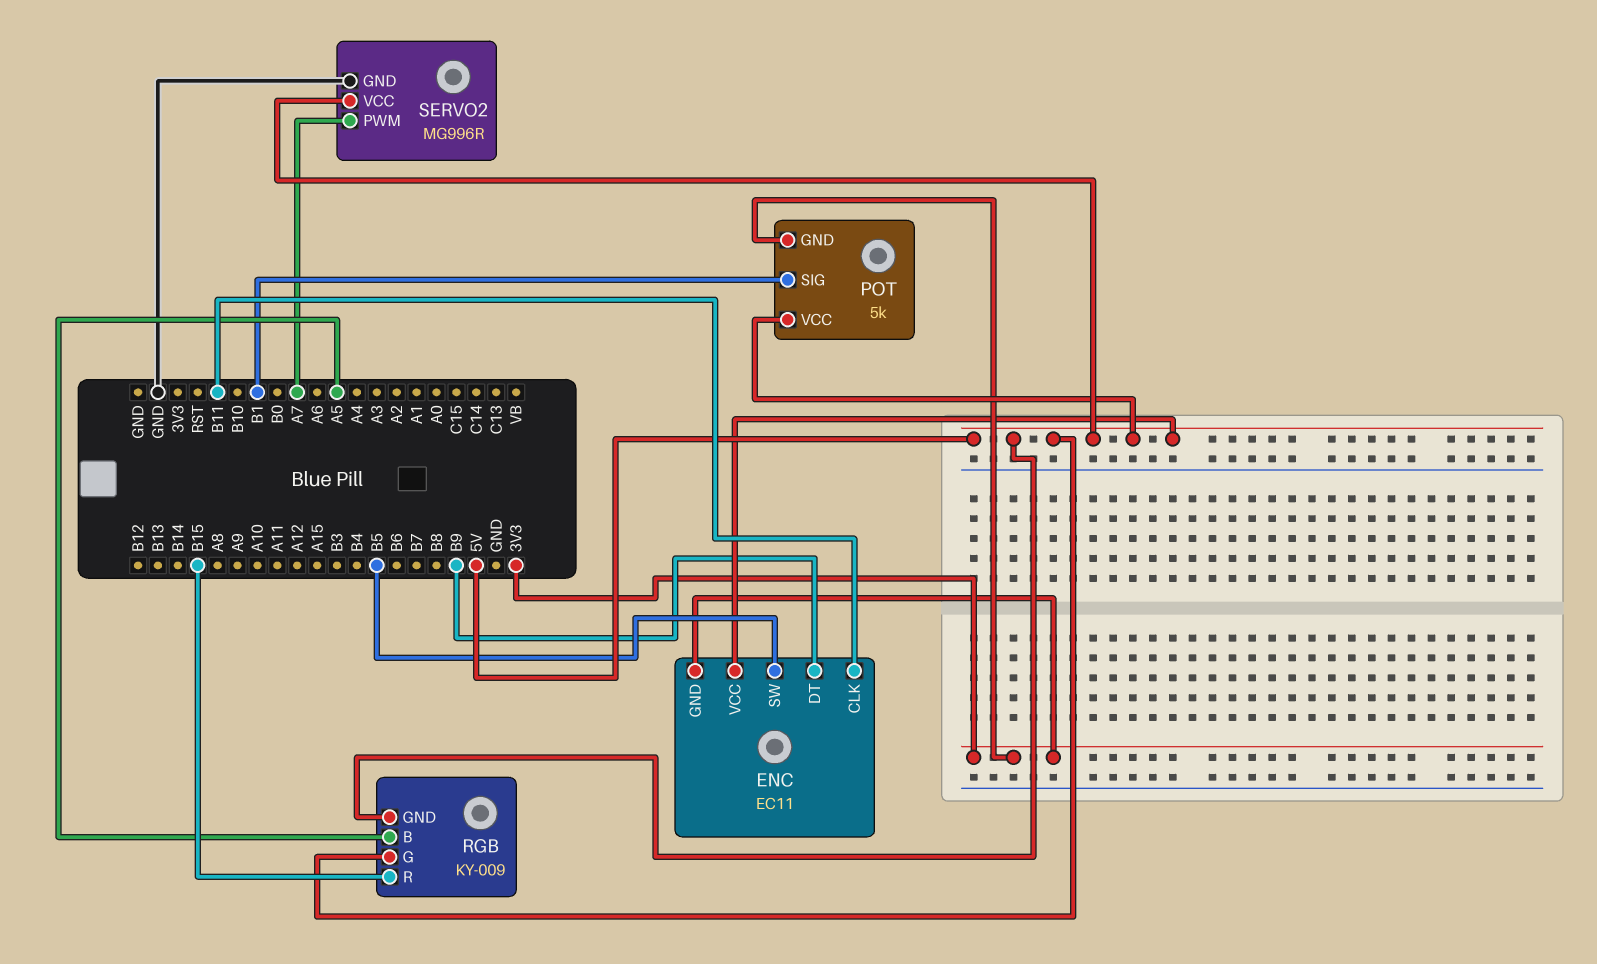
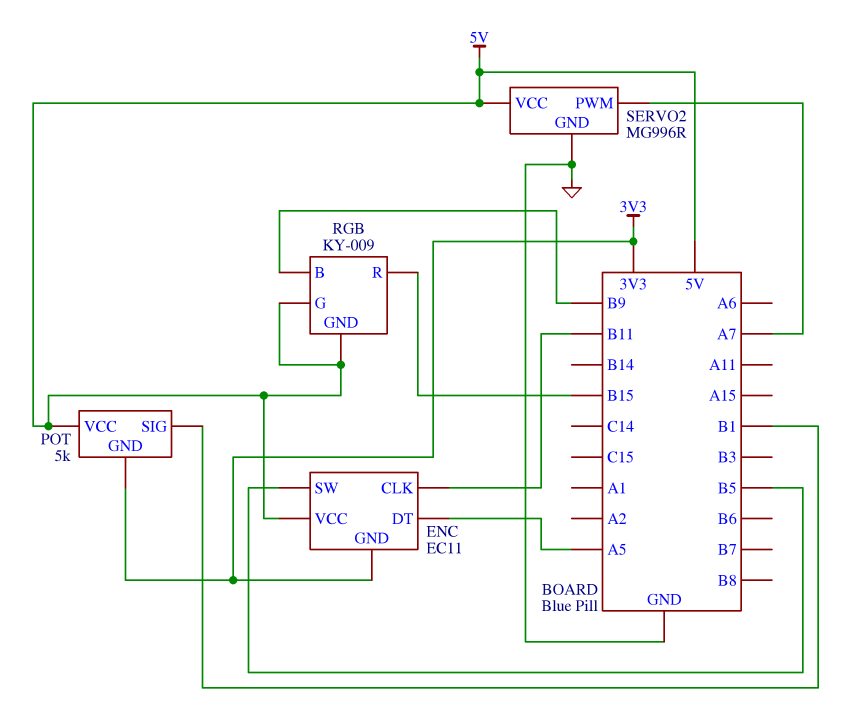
ENC pin DT: B9 -> A5
RGB pin B: A5 -> B9

